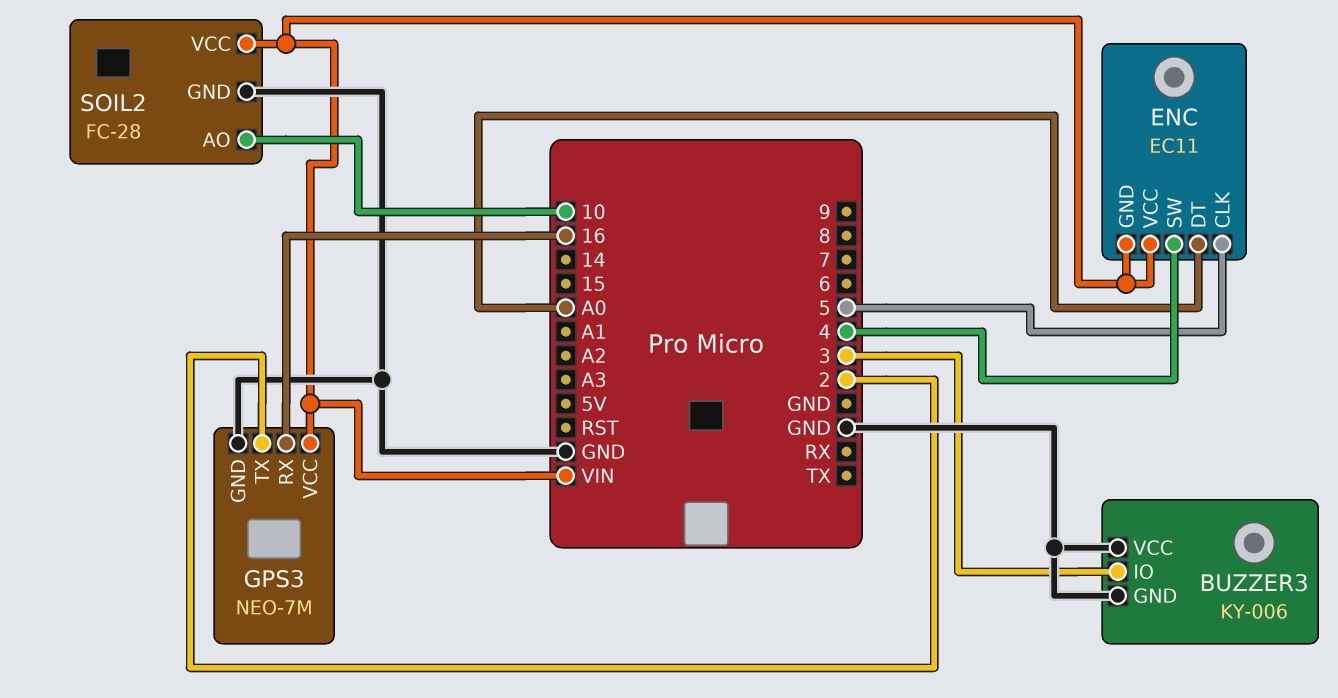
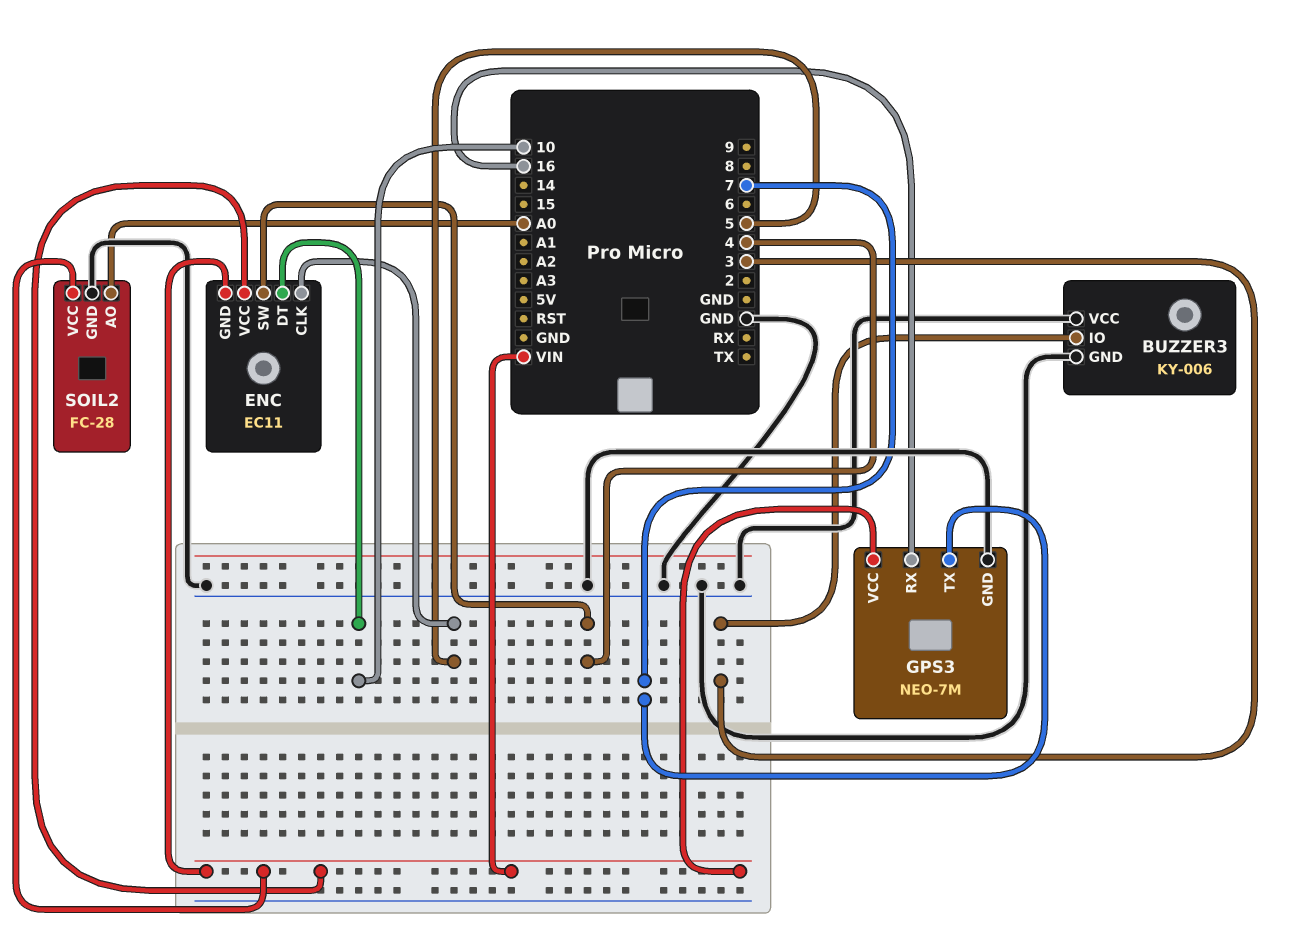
ENC pin DT: A0 -> 10
GPS3 pin TX: 2 -> 7
SOIL2 pin AO: 10 -> A0

